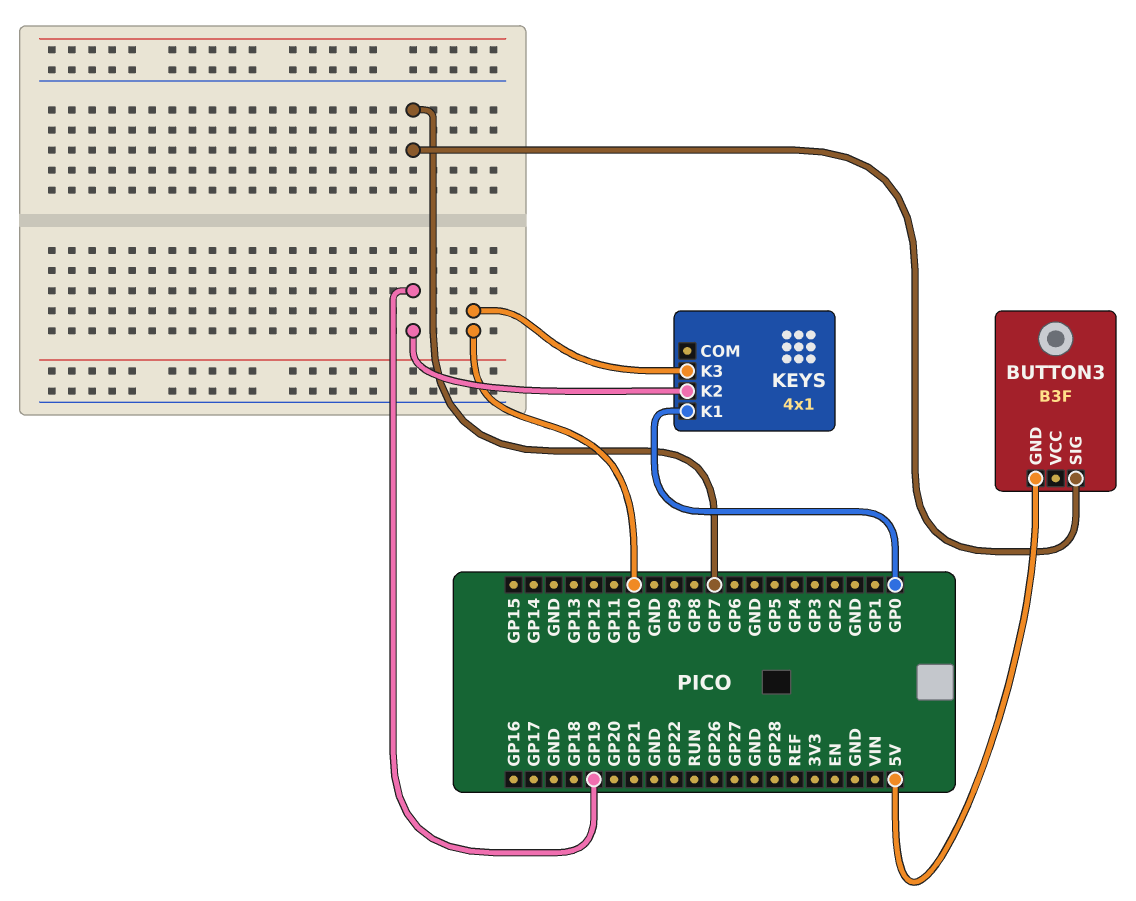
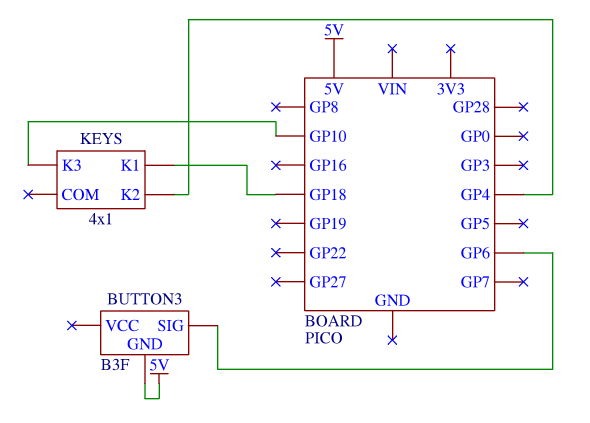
BUTTON3 pin SIG: GP7 -> GP6
KEYS pin K1: GP0 -> GP18
KEYS pin K2: GP19 -> GP4

